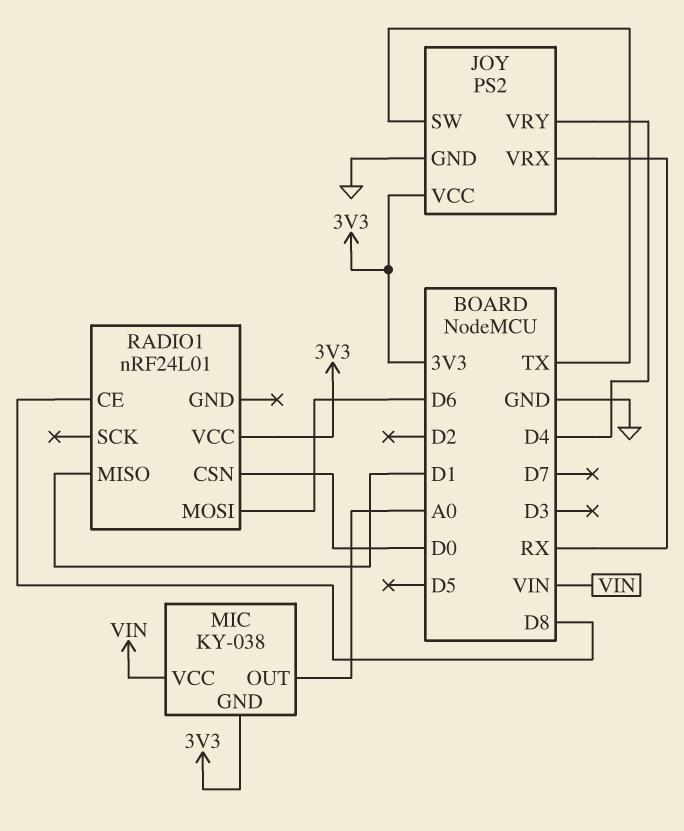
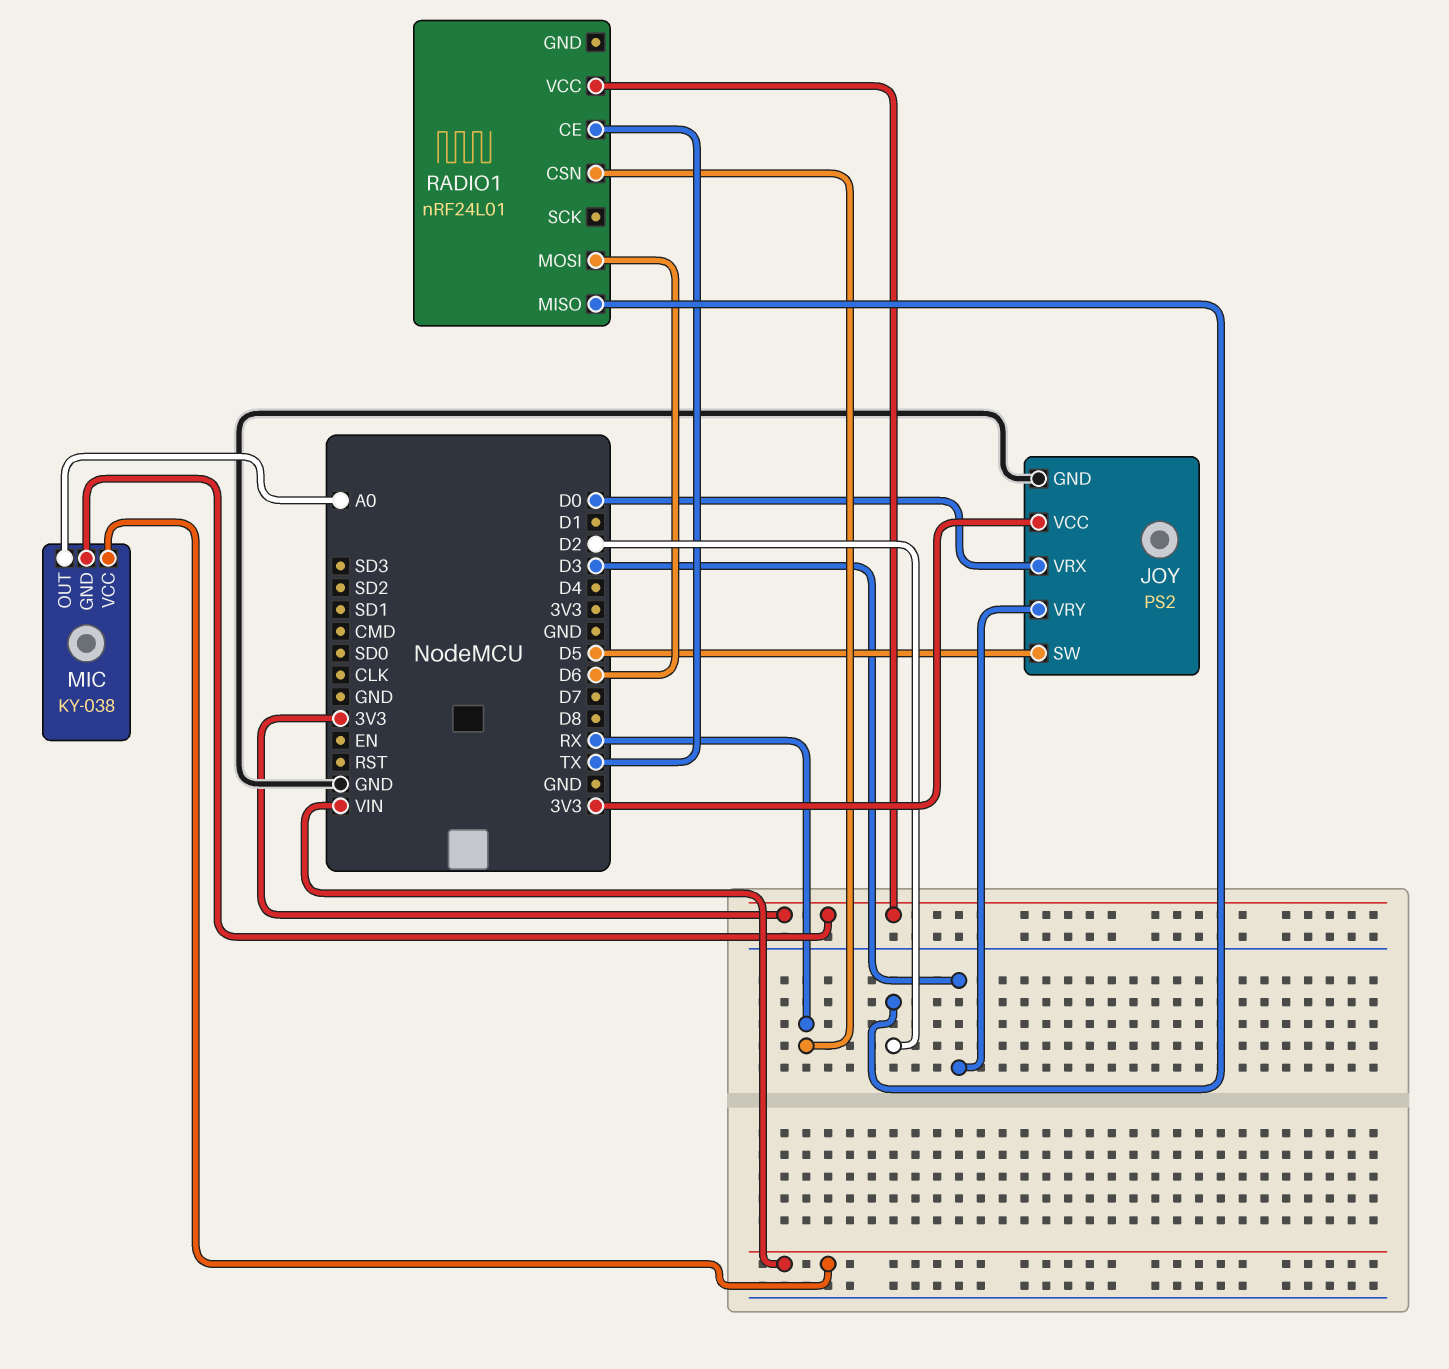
JOY pin SW: TX -> D5
JOY pin VRX: RX -> D0
JOY pin VRY: D4 -> D3
RADIO1 pin CE: D8 -> TX
RADIO1 pin CSN: D0 -> RX
RADIO1 pin MISO: D1 -> D2

